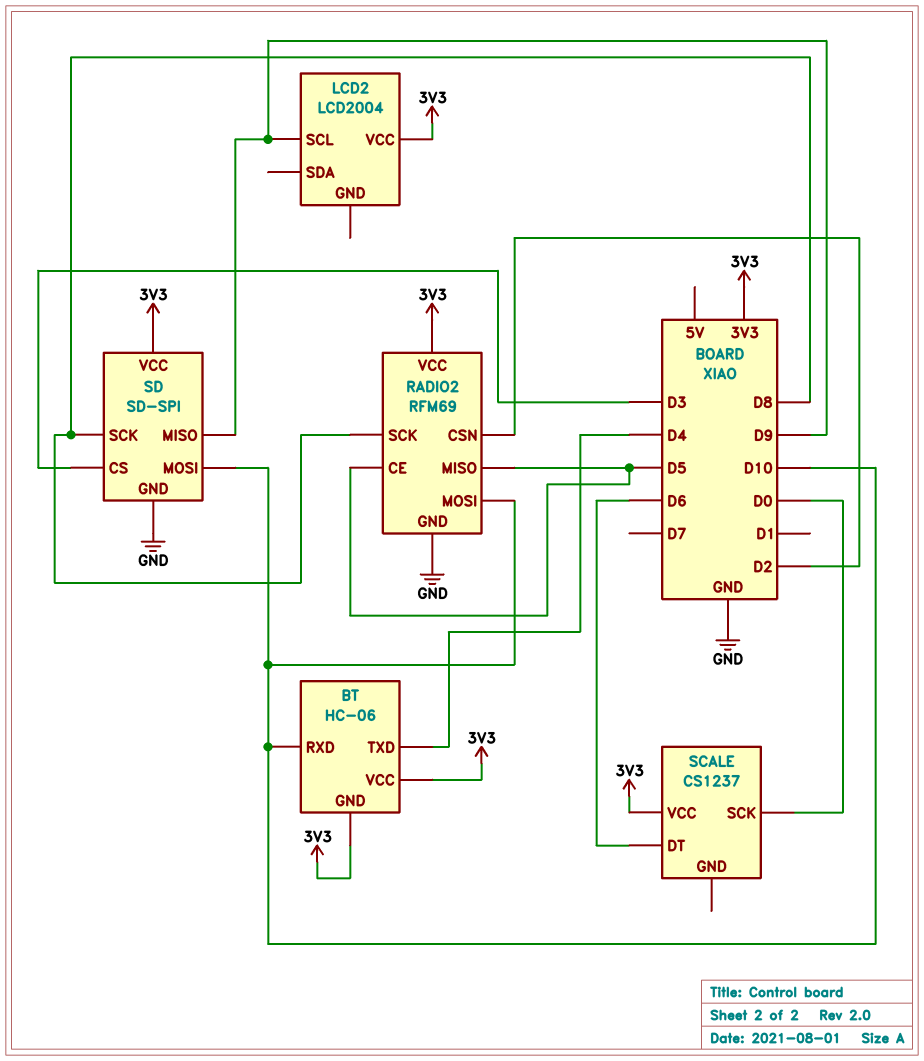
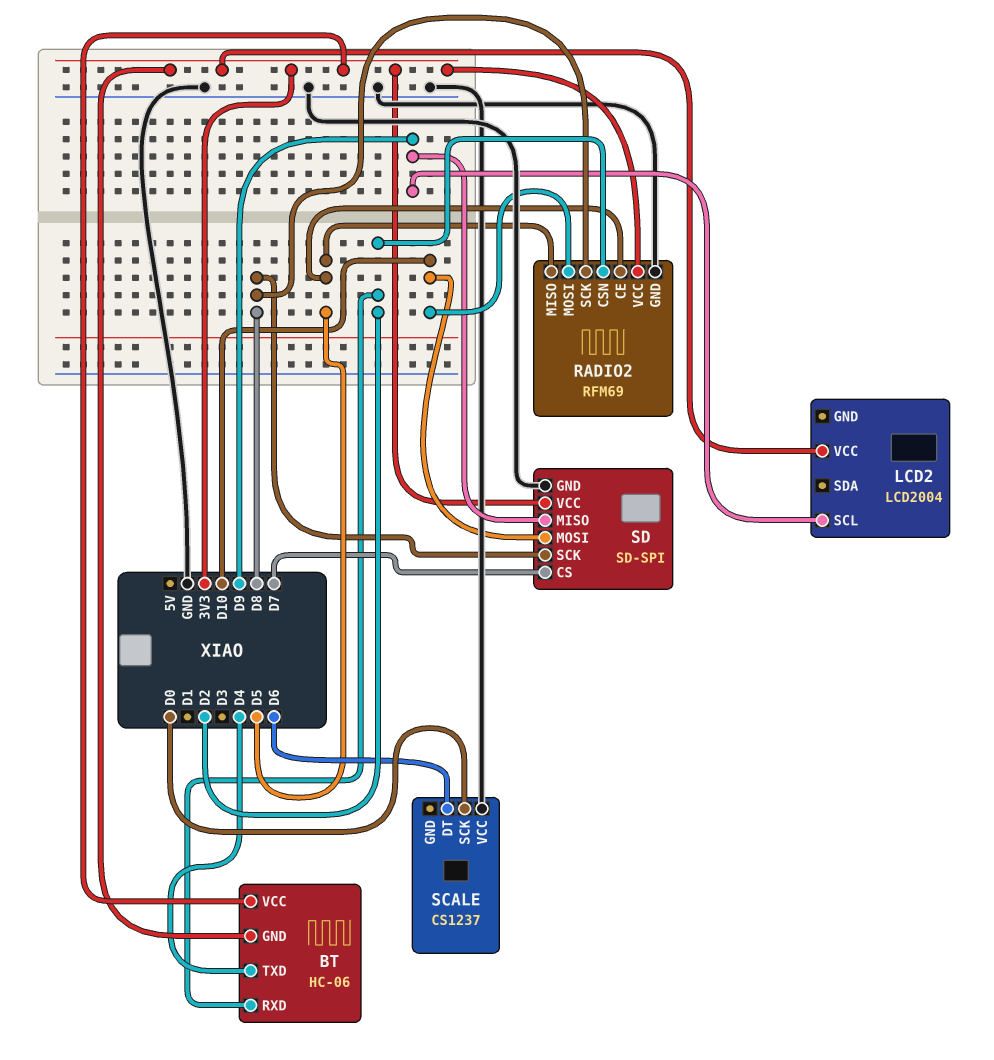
BT pin RXD: D10 -> D2
SCALE pin VCC: 3V3 -> GND
SD pin CS: D3 -> D7

